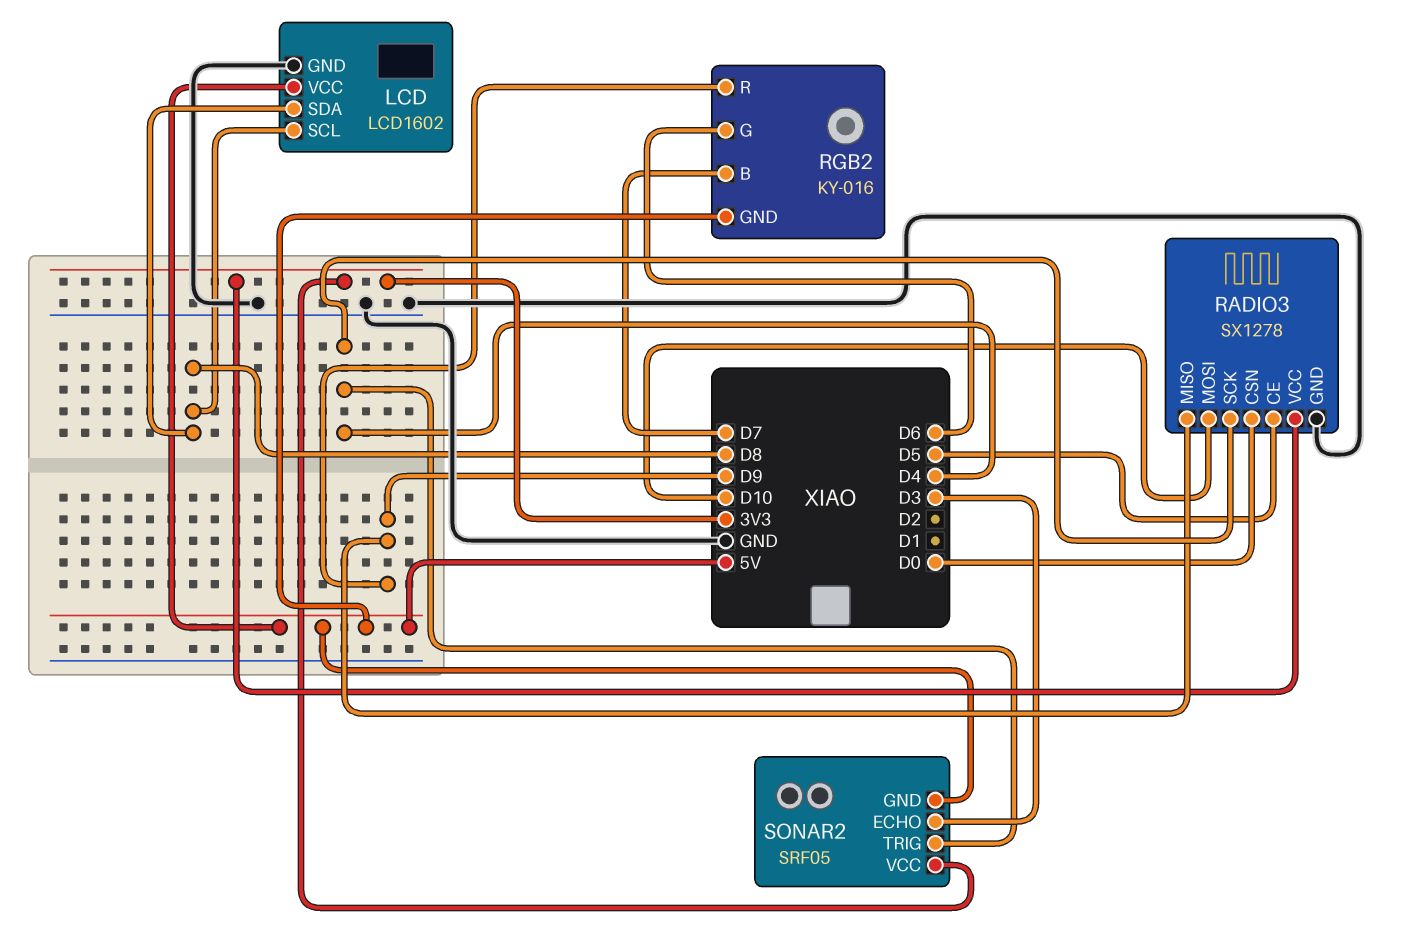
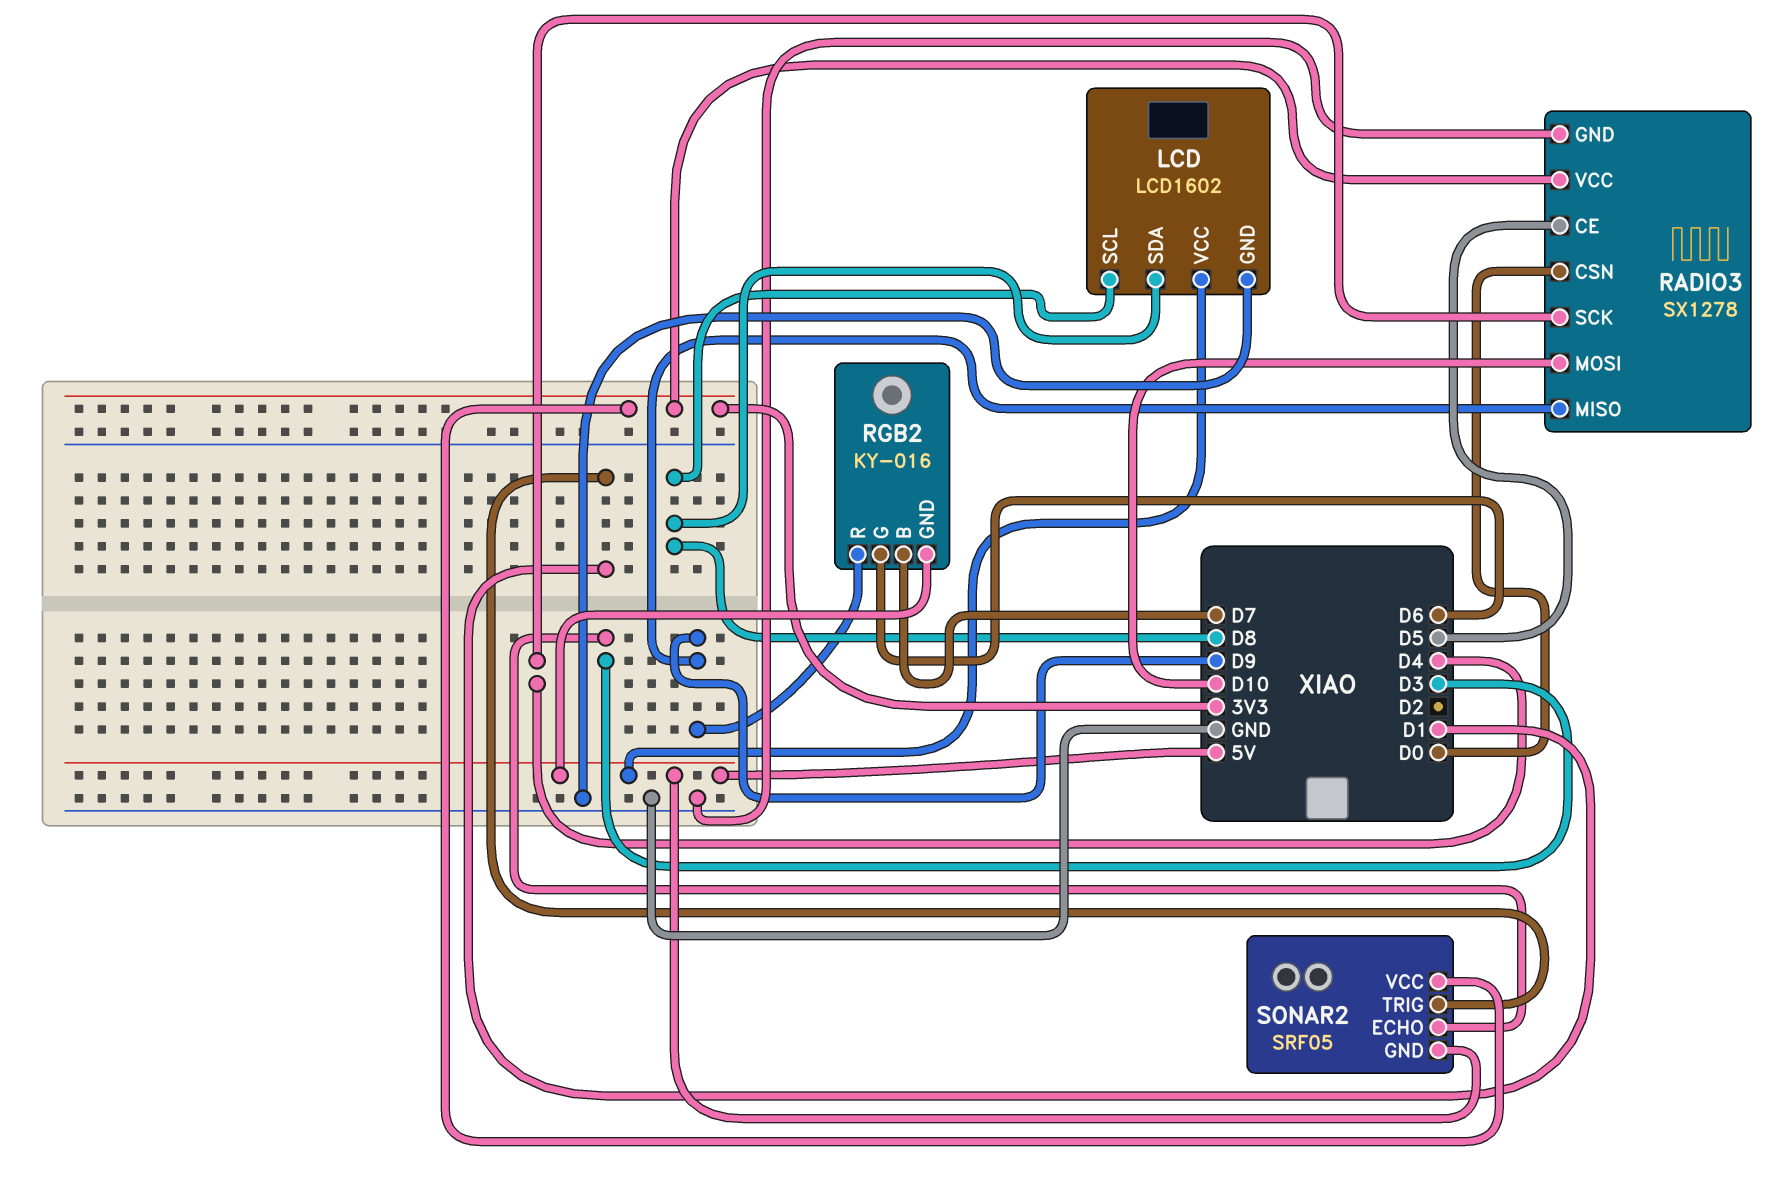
SONAR2 pin TRIG: D4 -> D1

